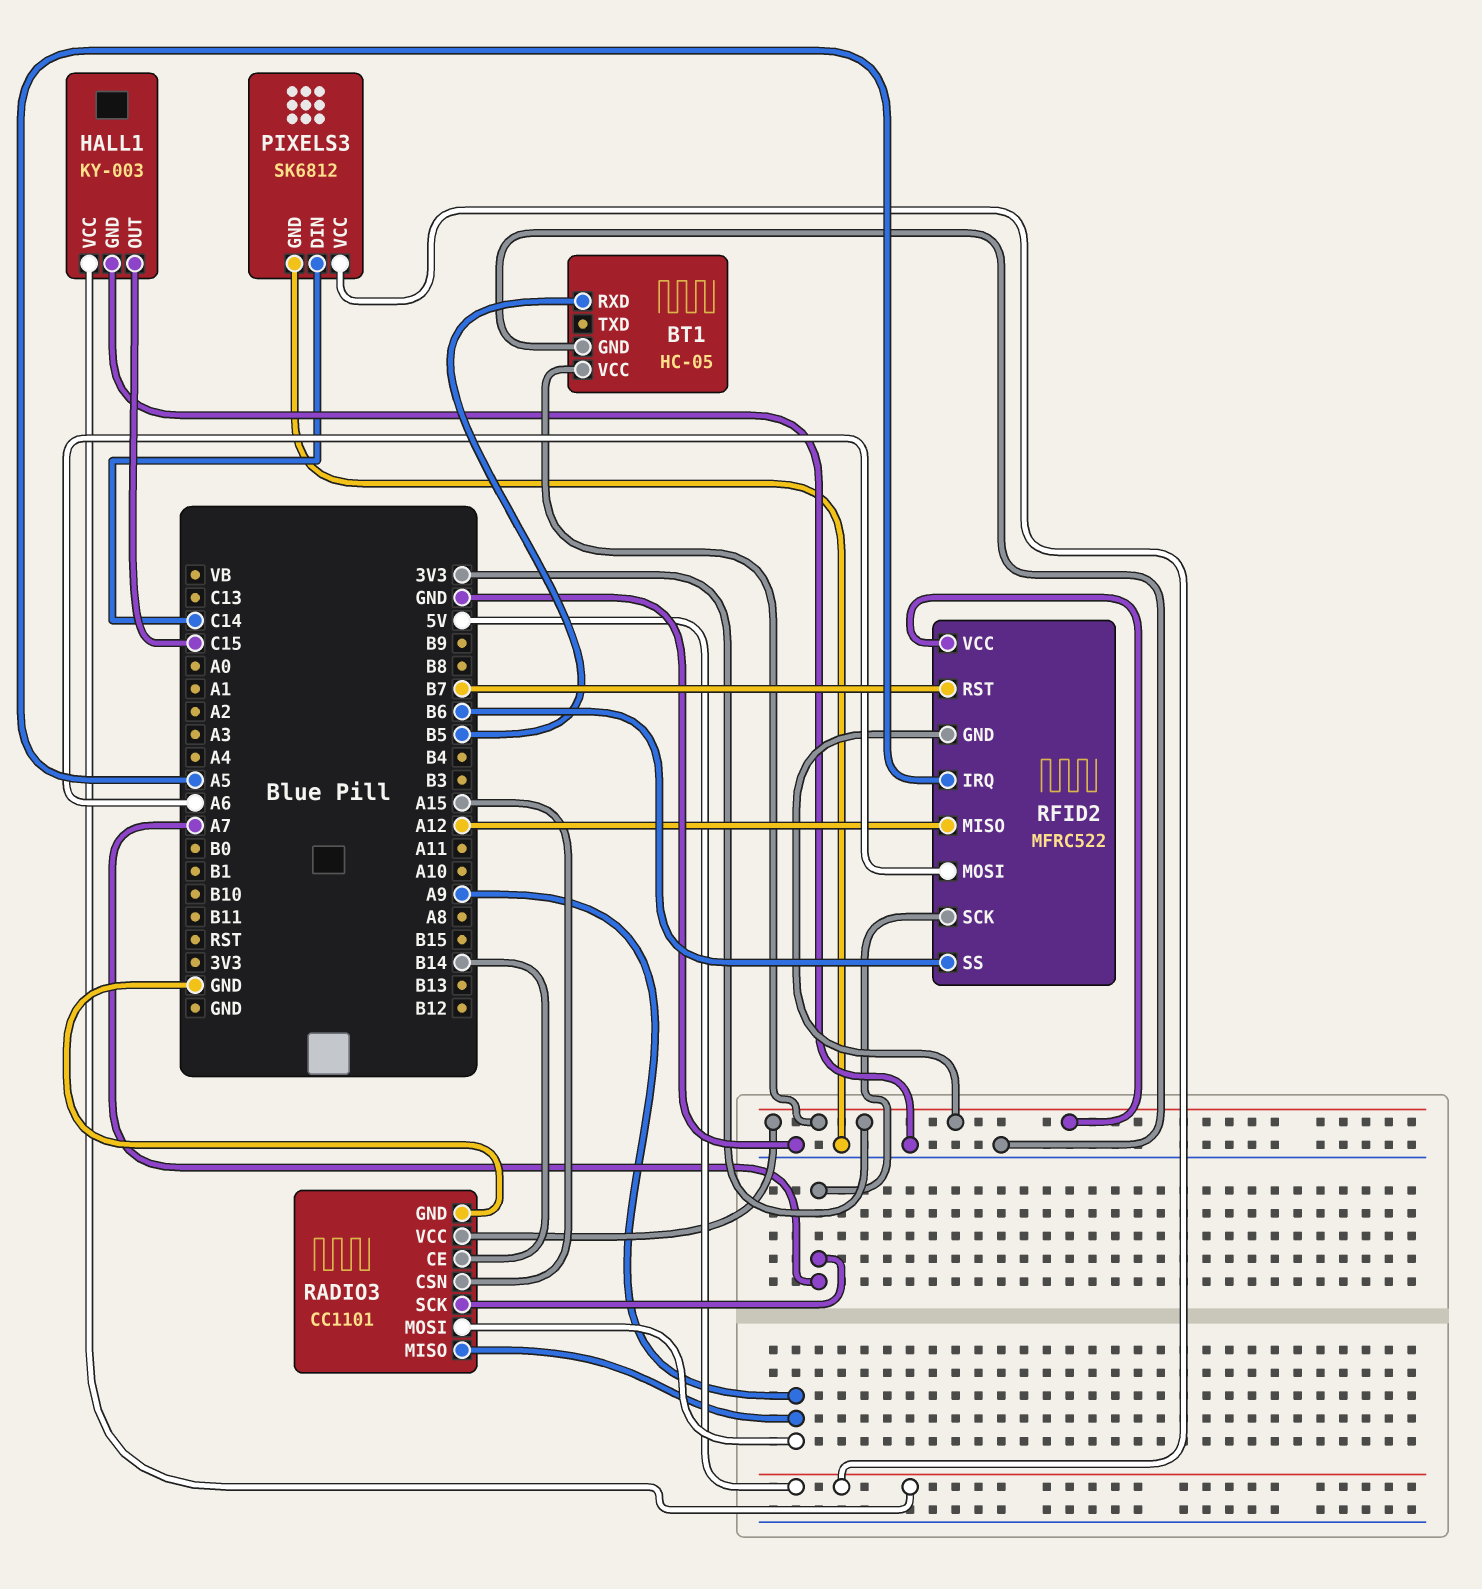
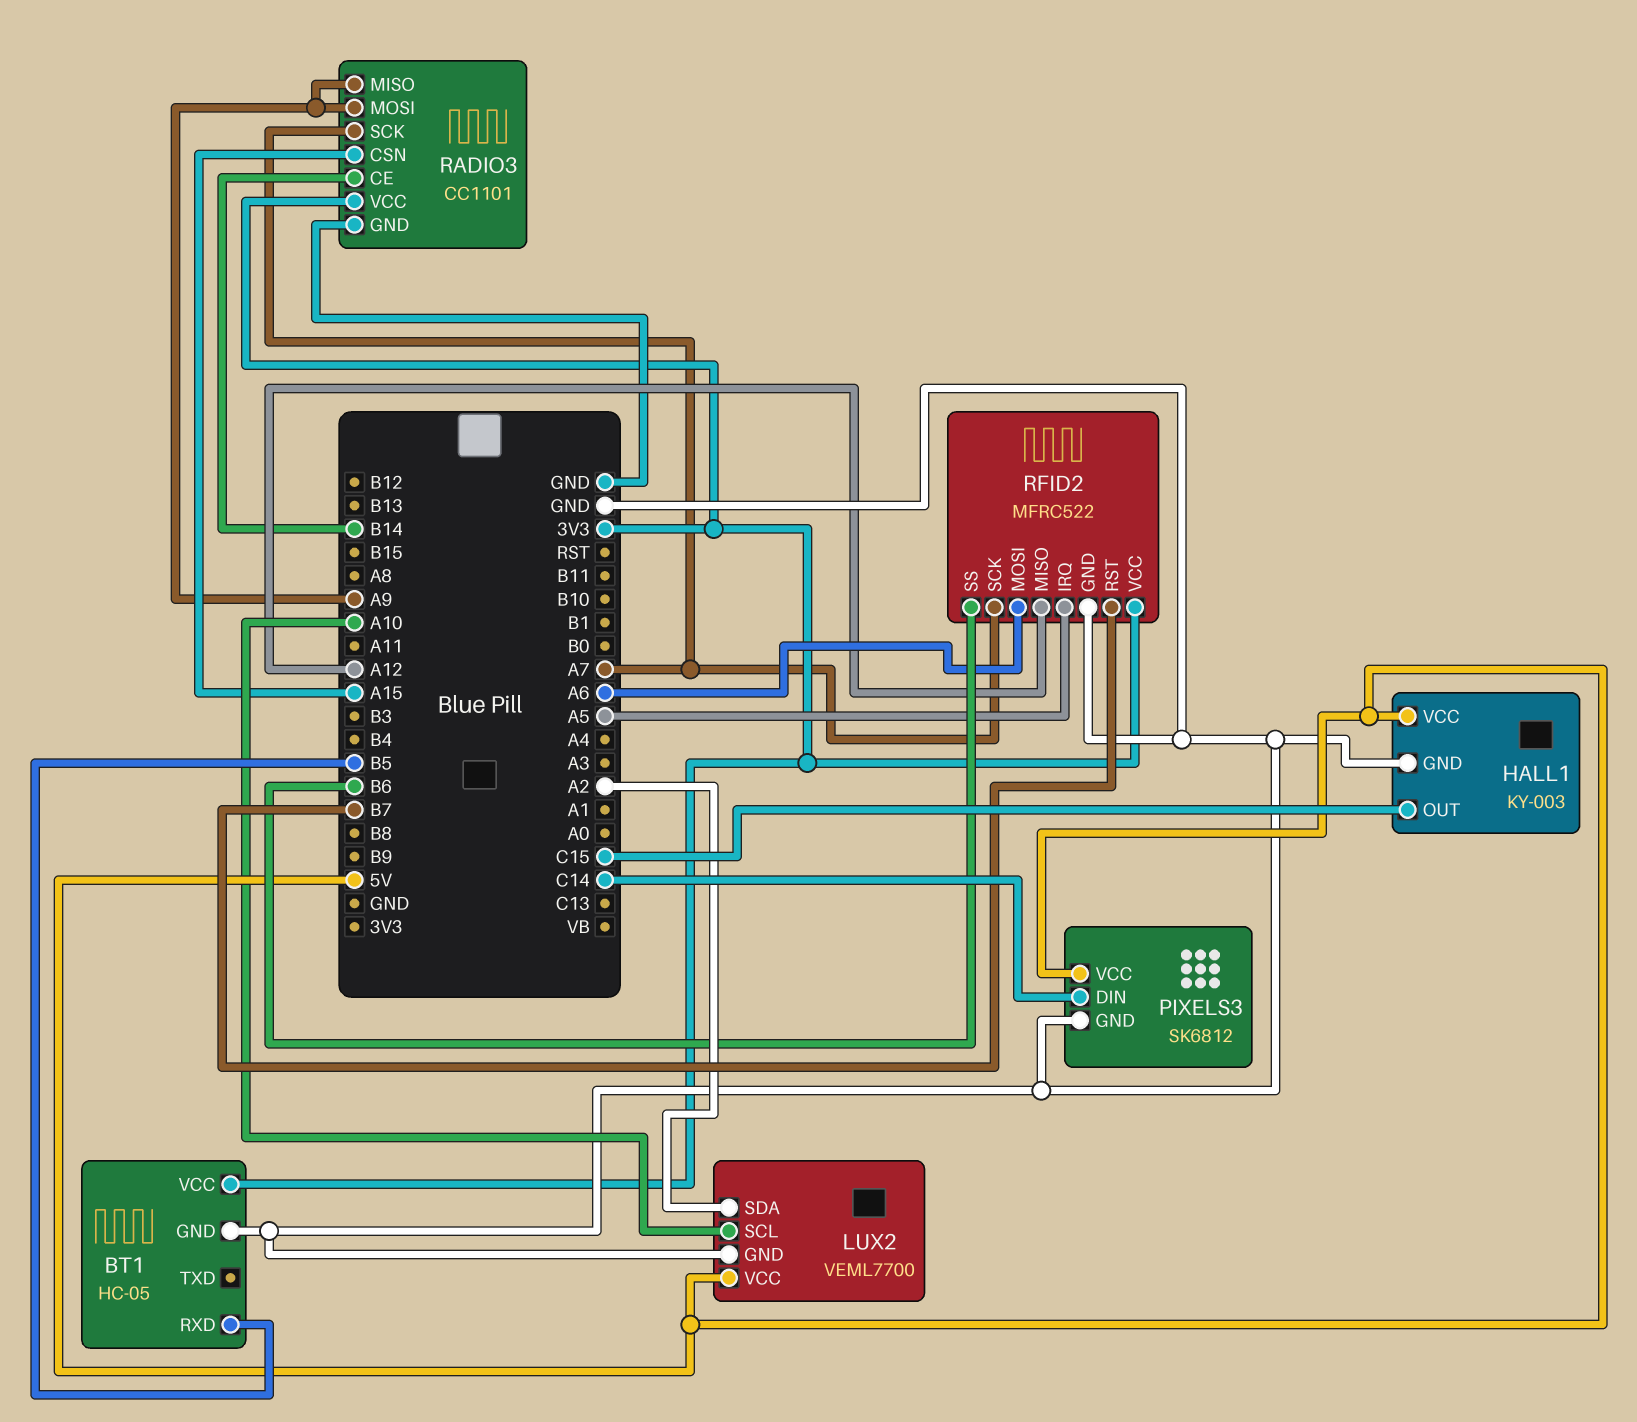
LUX2: none -> VEML7700
LUX2 pin GND: none -> GND
LUX2 pin SCL: none -> A10
LUX2 pin SDA: none -> A2
LUX2 pin VCC: none -> 5V
RFID2 pin GND: 3V3 -> GND

